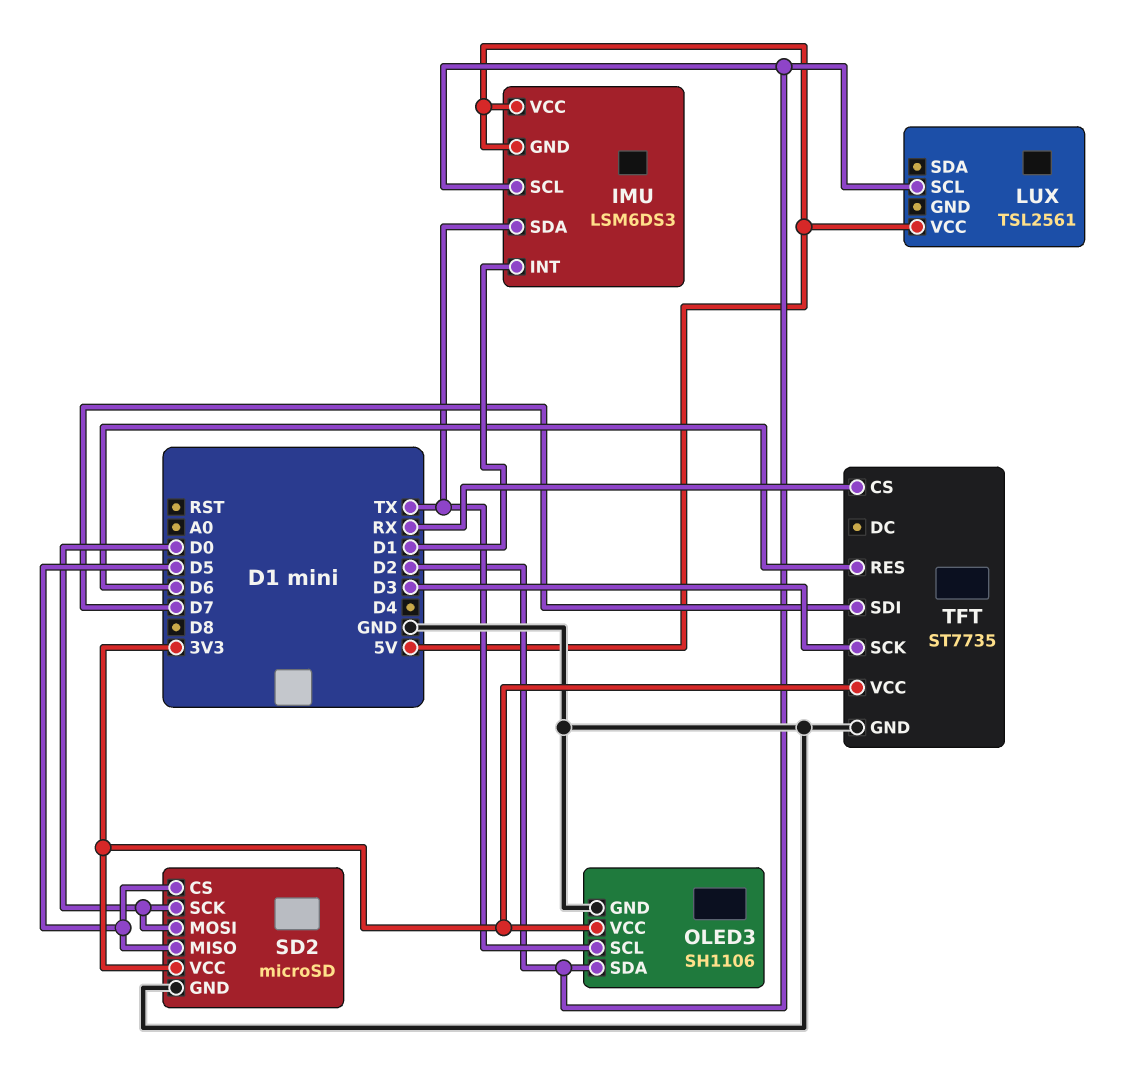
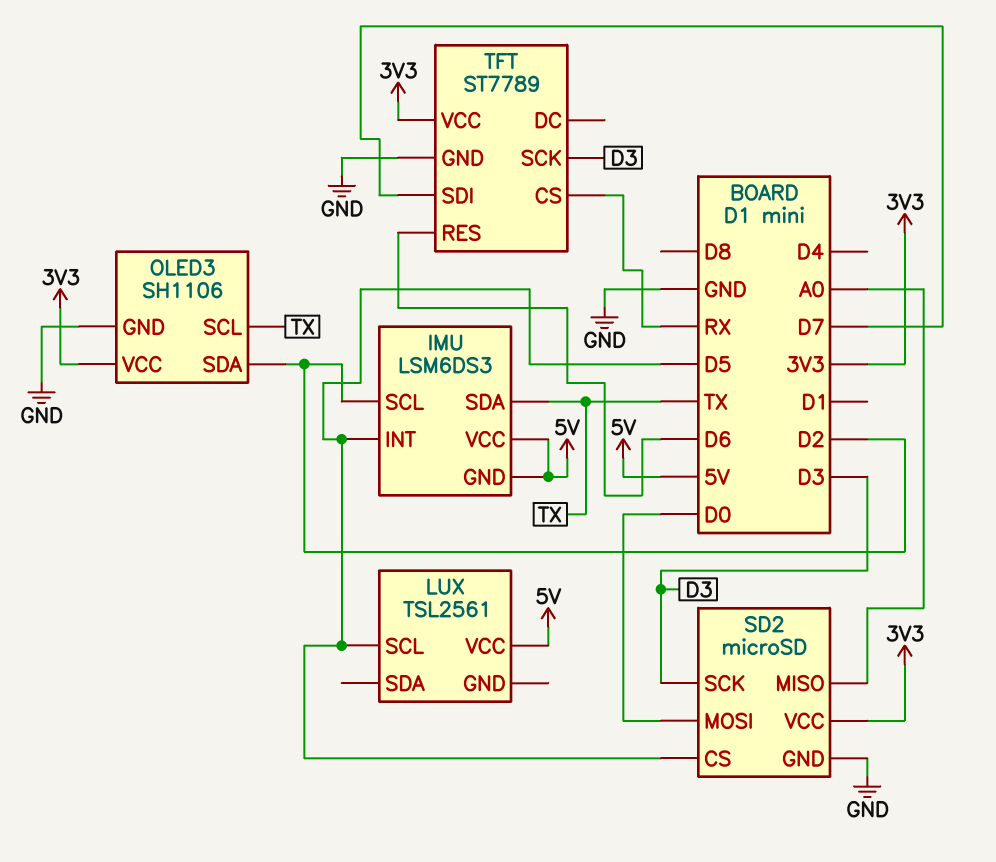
IMU pin INT: D1 -> D5
LUX pin SCL: D2 -> D5
SD2 pin MISO: D5 -> A0
SD2 pin SCK: D0 -> D3
TFT: ST7735 -> ST7789

